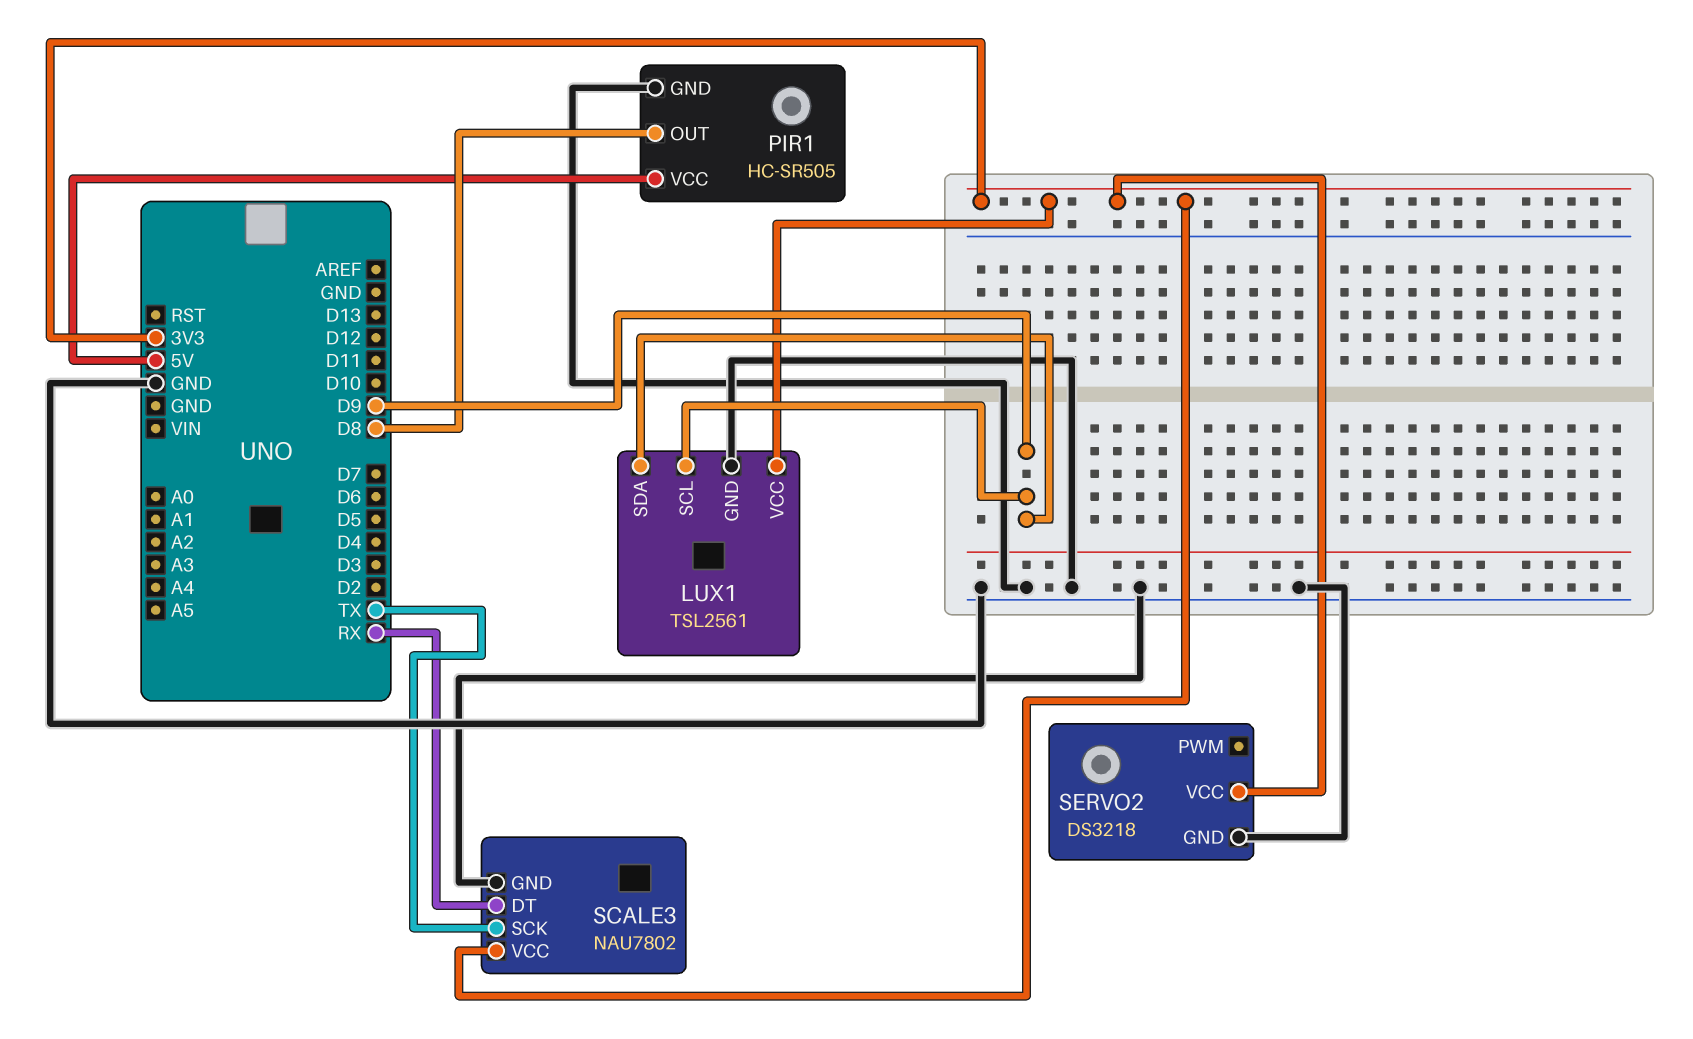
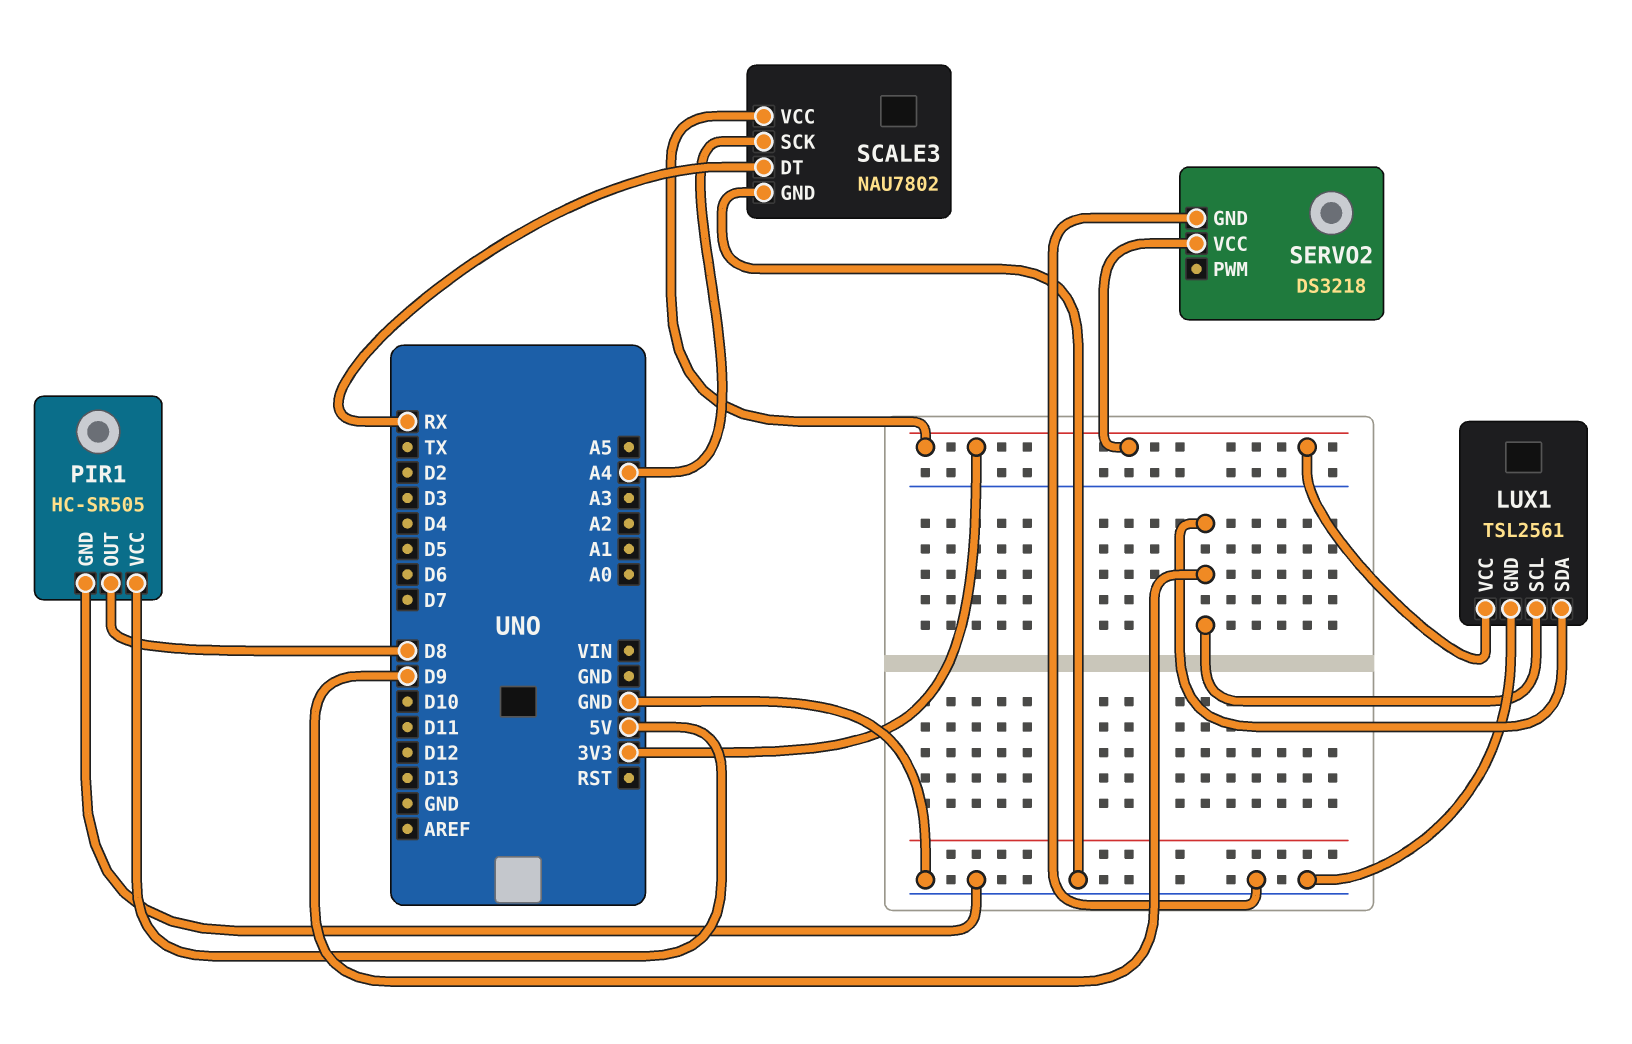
SCALE3 pin SCK: TX -> A4

